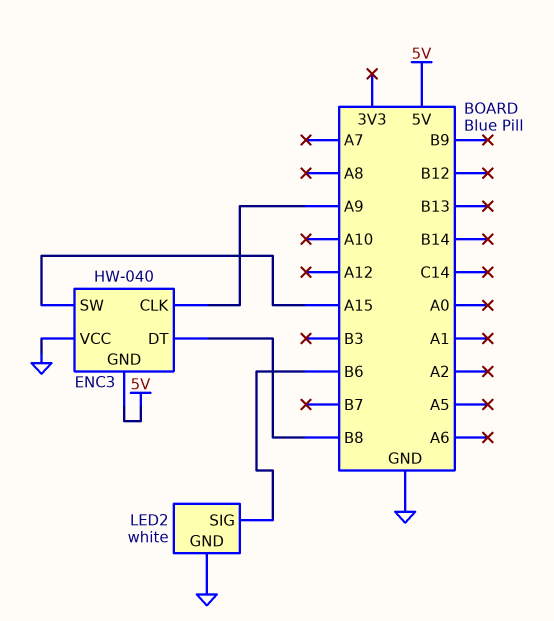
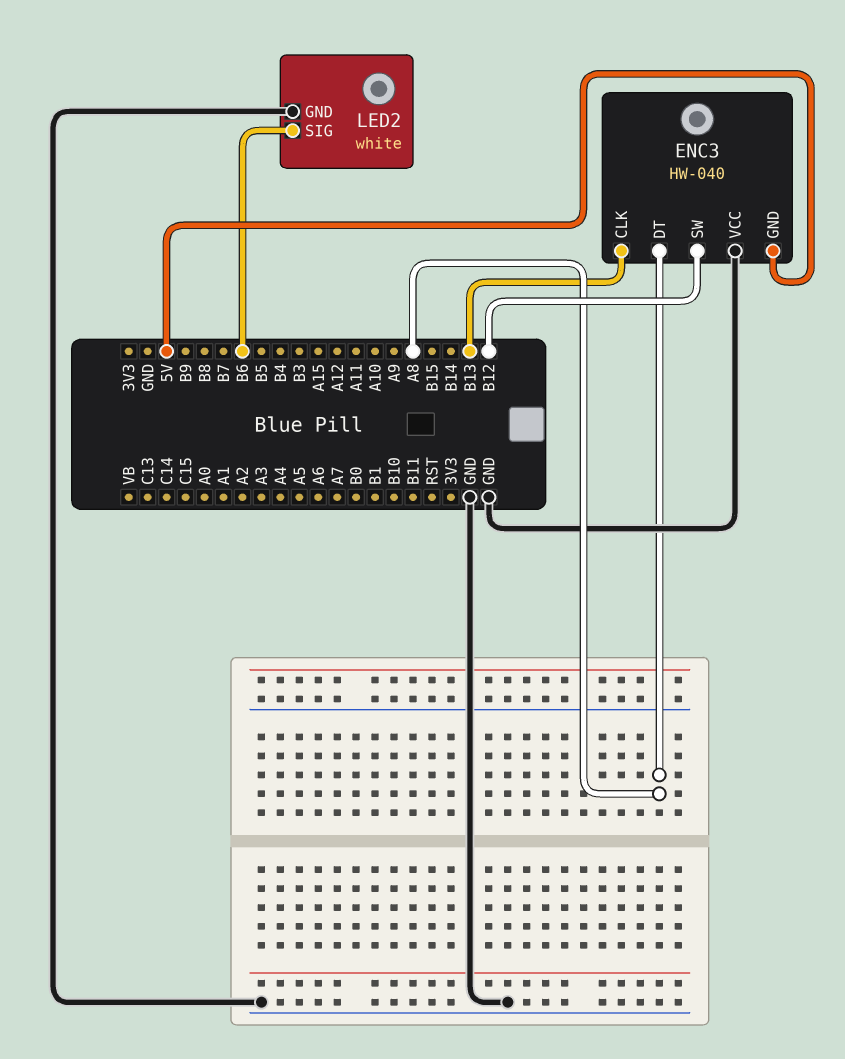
ENC3 pin CLK: A9 -> B13
ENC3 pin DT: B8 -> A8
ENC3 pin SW: A15 -> B12

